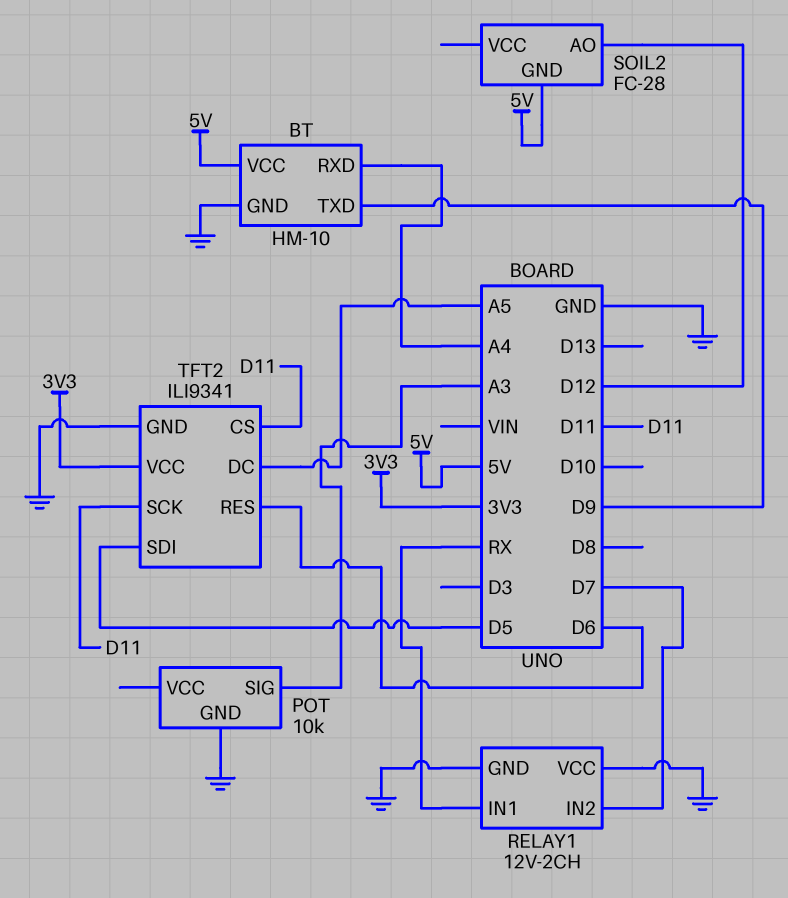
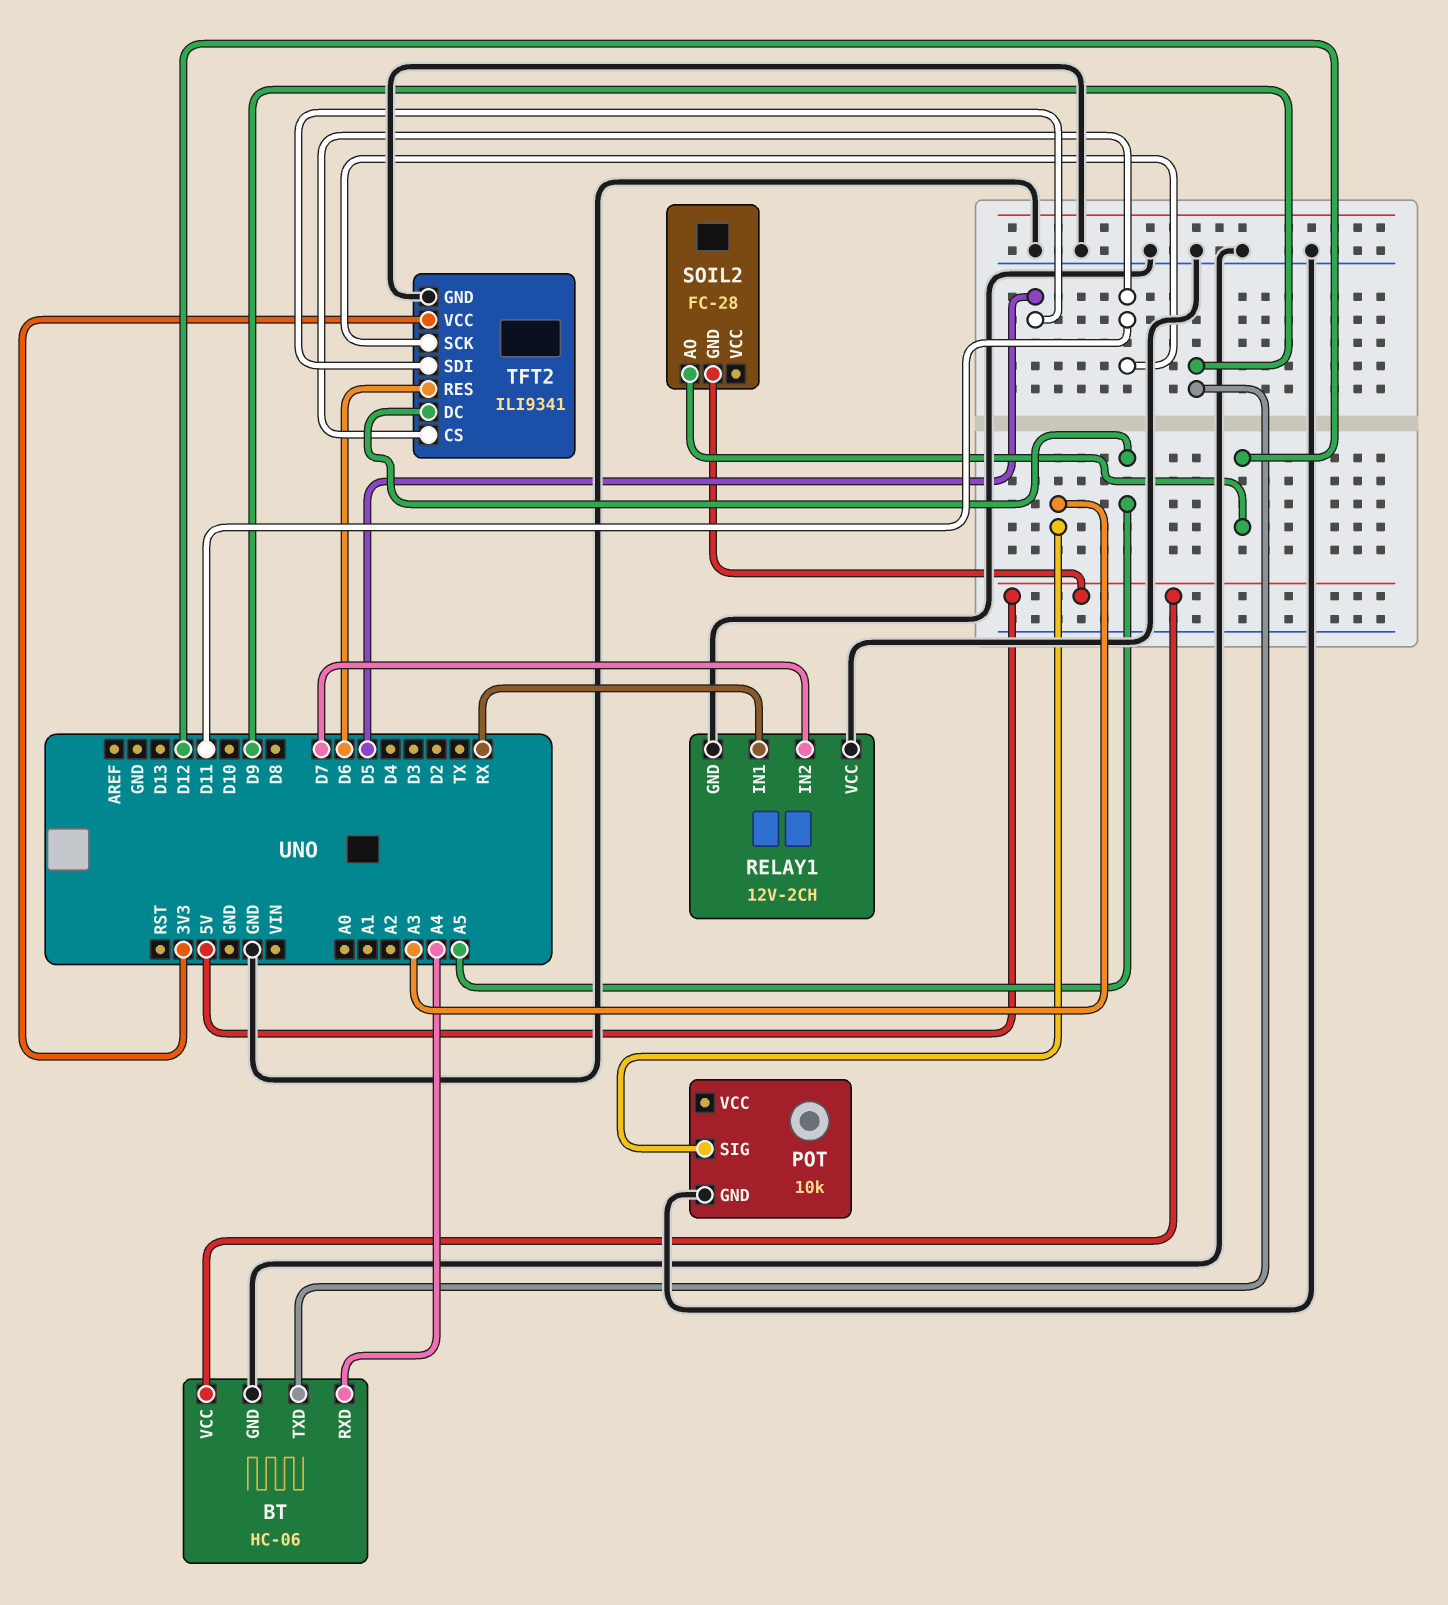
BT: HM-10 -> HC-06

